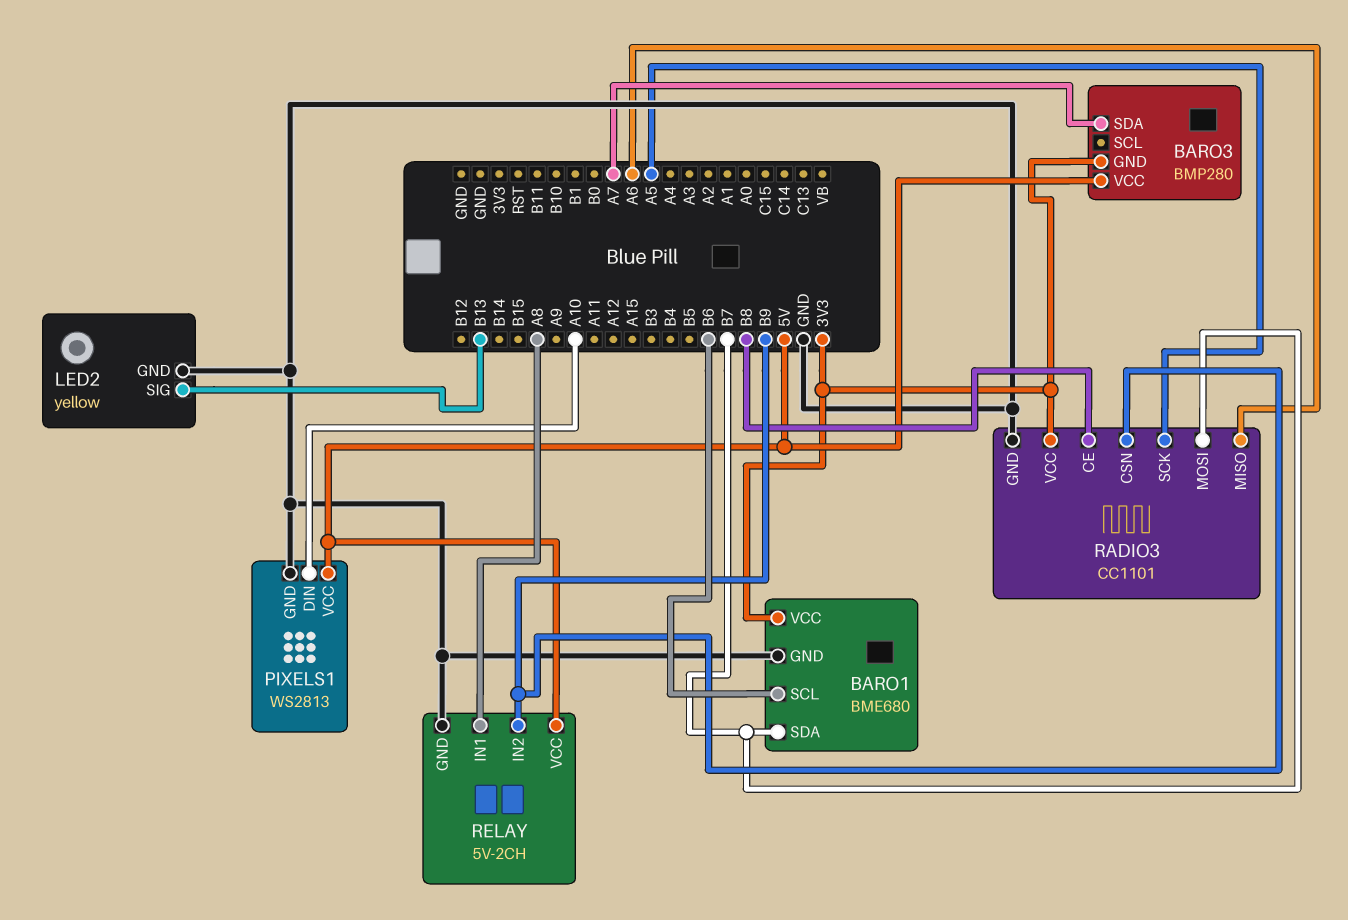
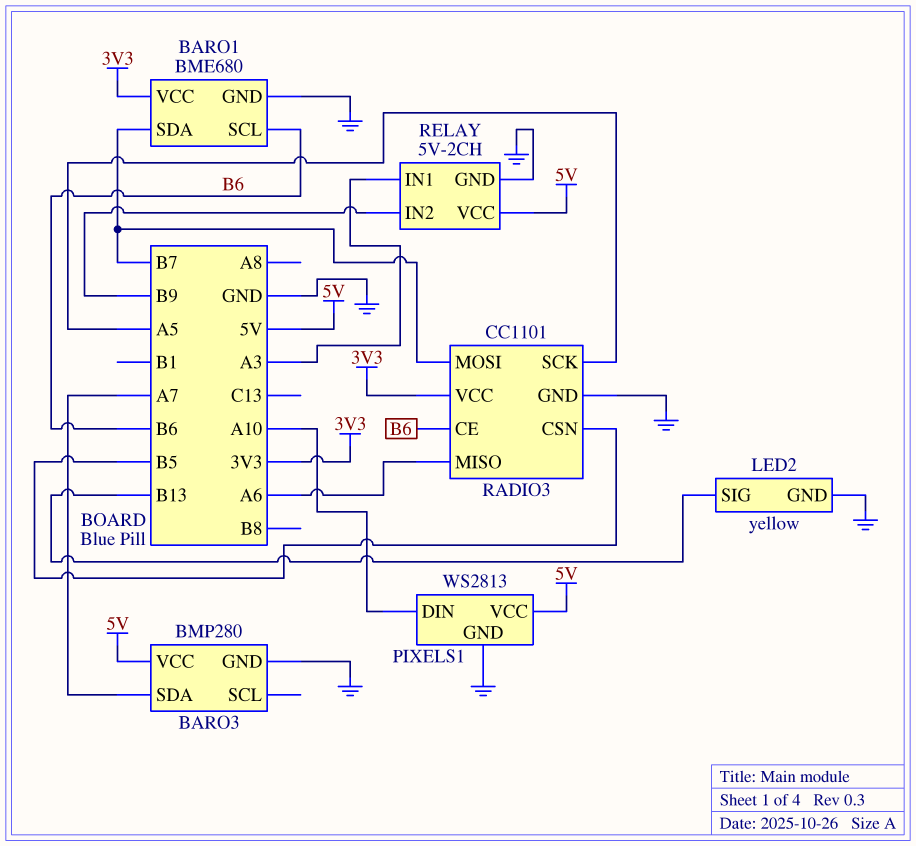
BARO3 pin GND: 3V3 -> GND
RADIO3 pin CE: B8 -> B6
RADIO3 pin CSN: B9 -> B5
RELAY pin IN1: A8 -> A3

